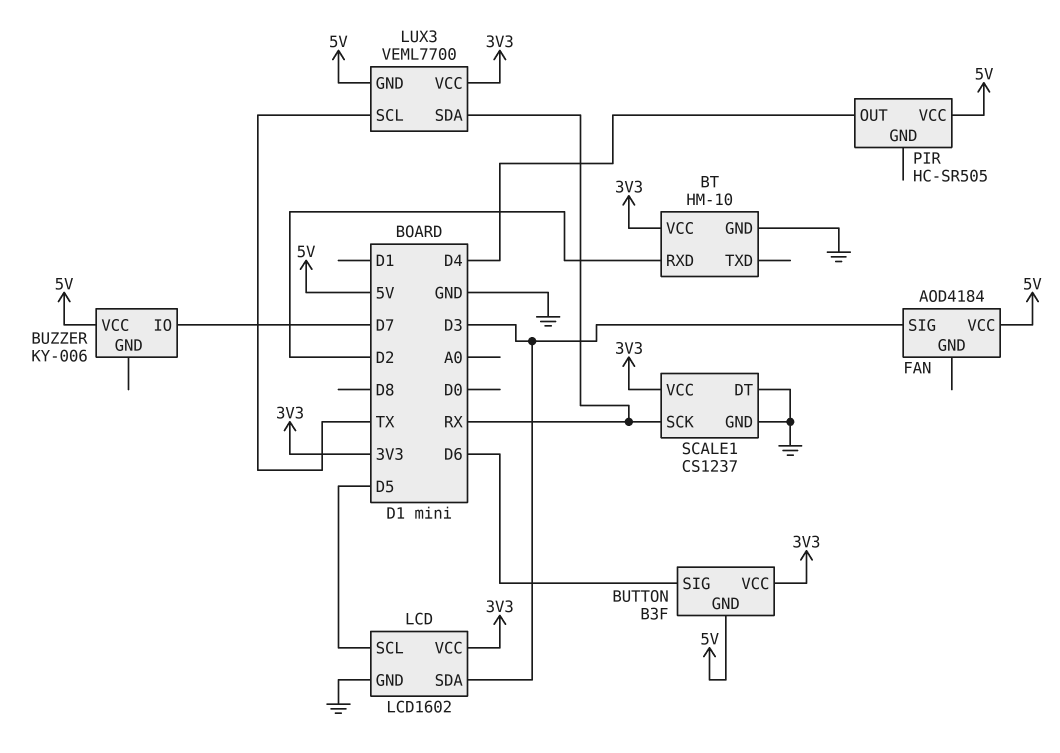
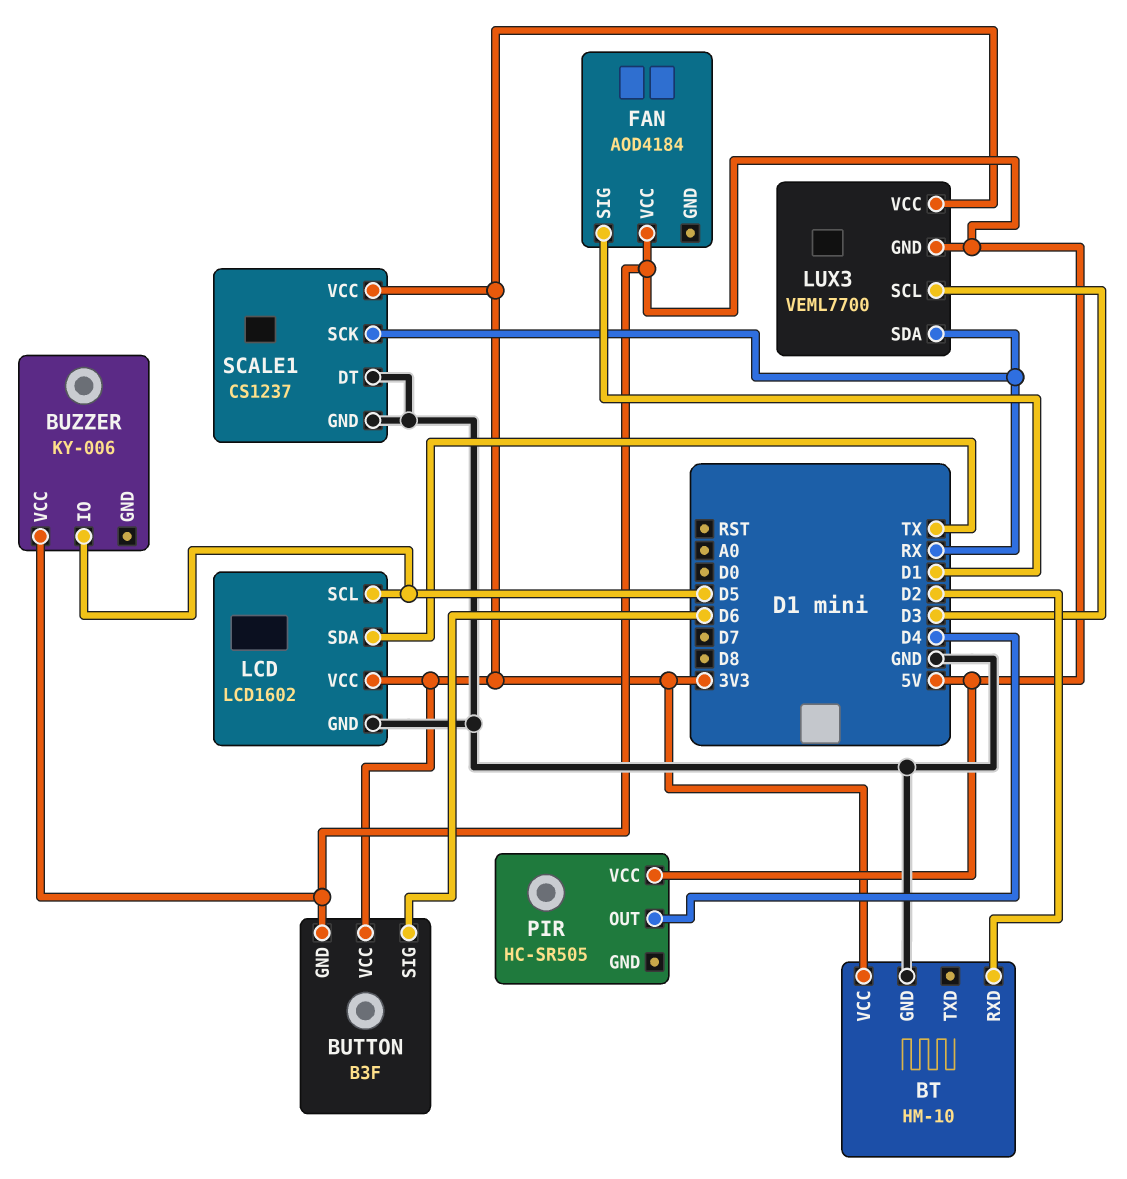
BUZZER pin IO: D7 -> D5
FAN pin SIG: D3 -> D1
LCD pin SDA: D3 -> TX
LUX3 pin SCL: TX -> D3

